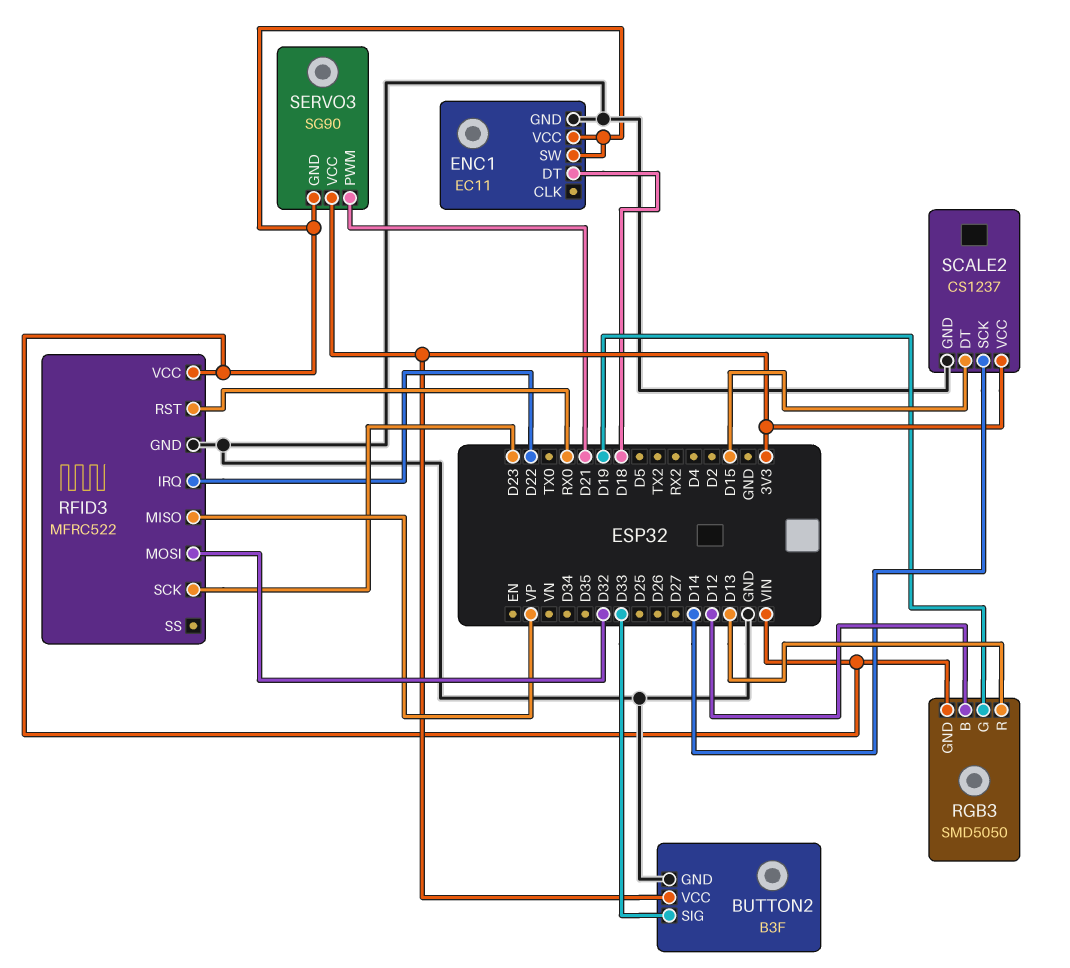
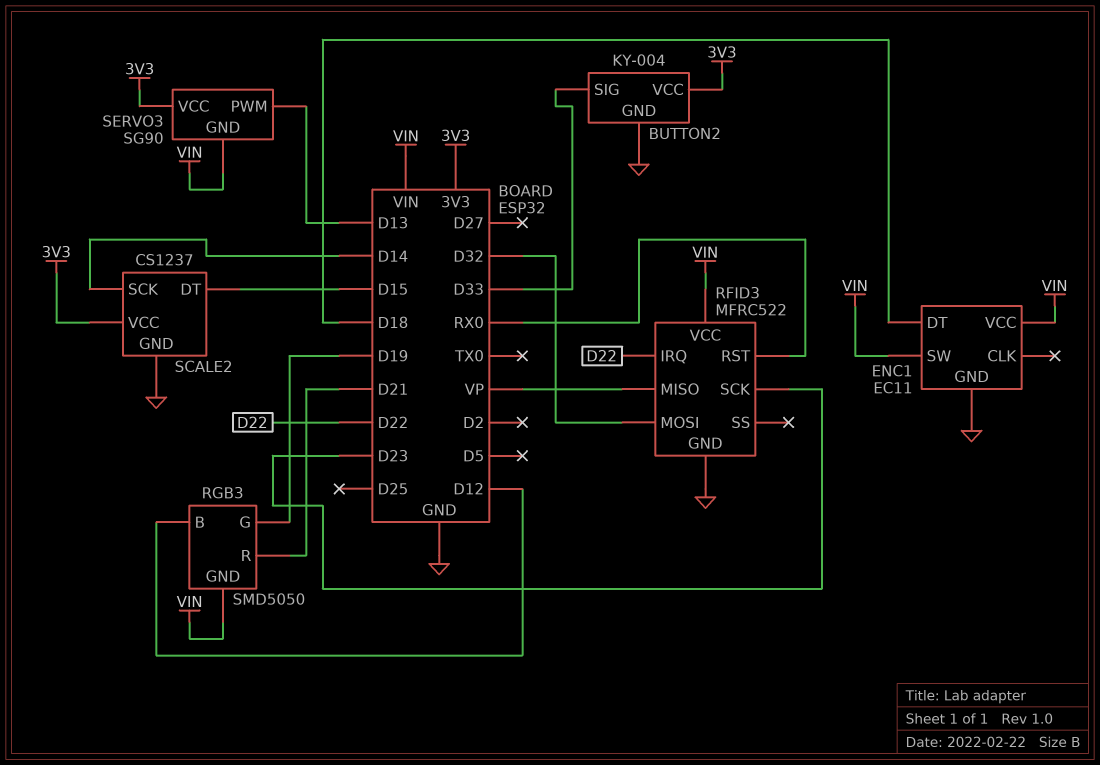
BUTTON2: B3F -> KY-004
RGB3 pin R: D13 -> D21
SERVO3 pin PWM: D21 -> D13

